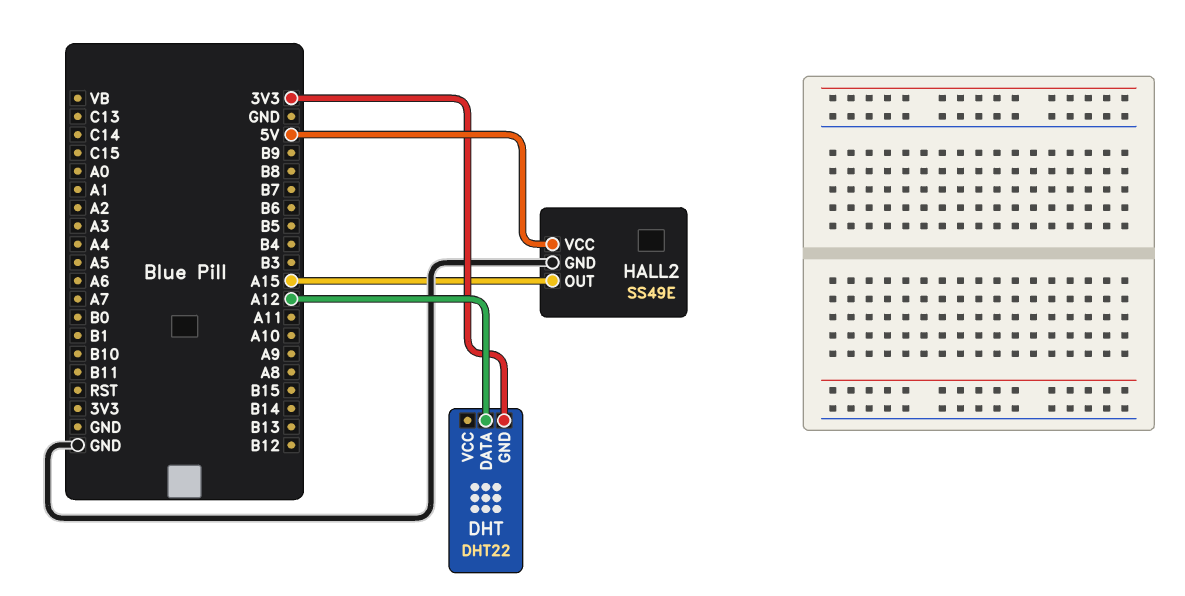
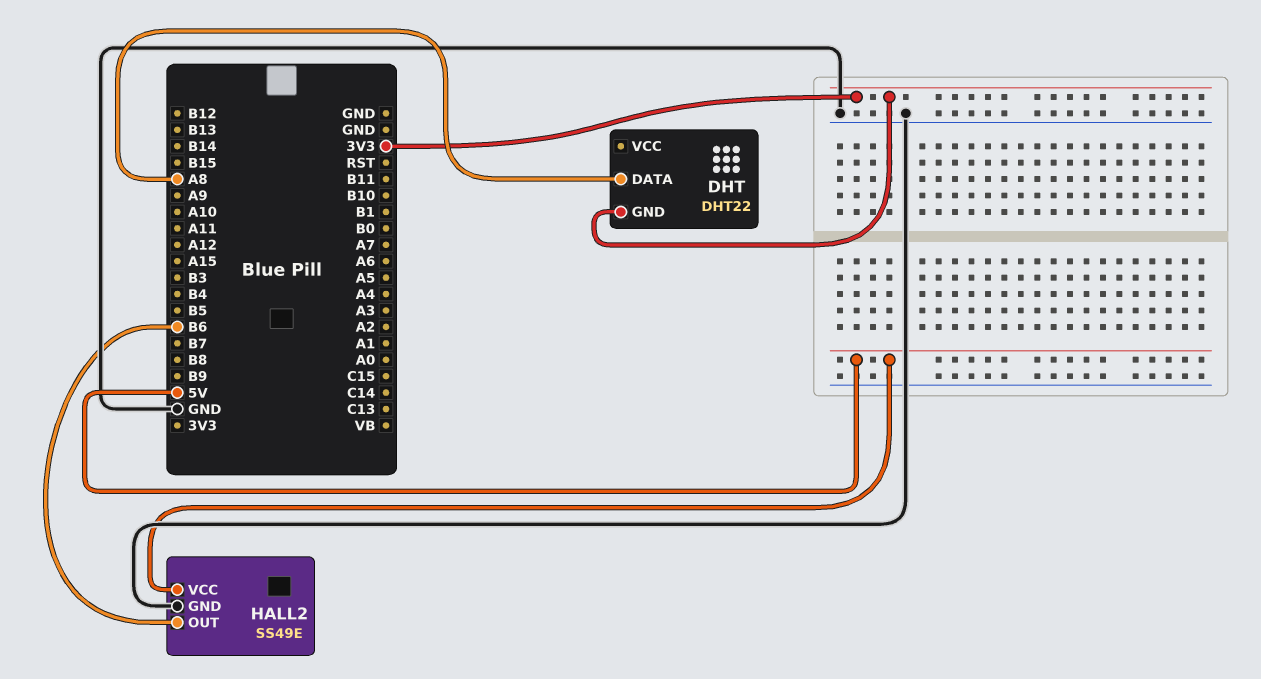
DHT pin DATA: A12 -> A8
HALL2 pin OUT: A15 -> B6

